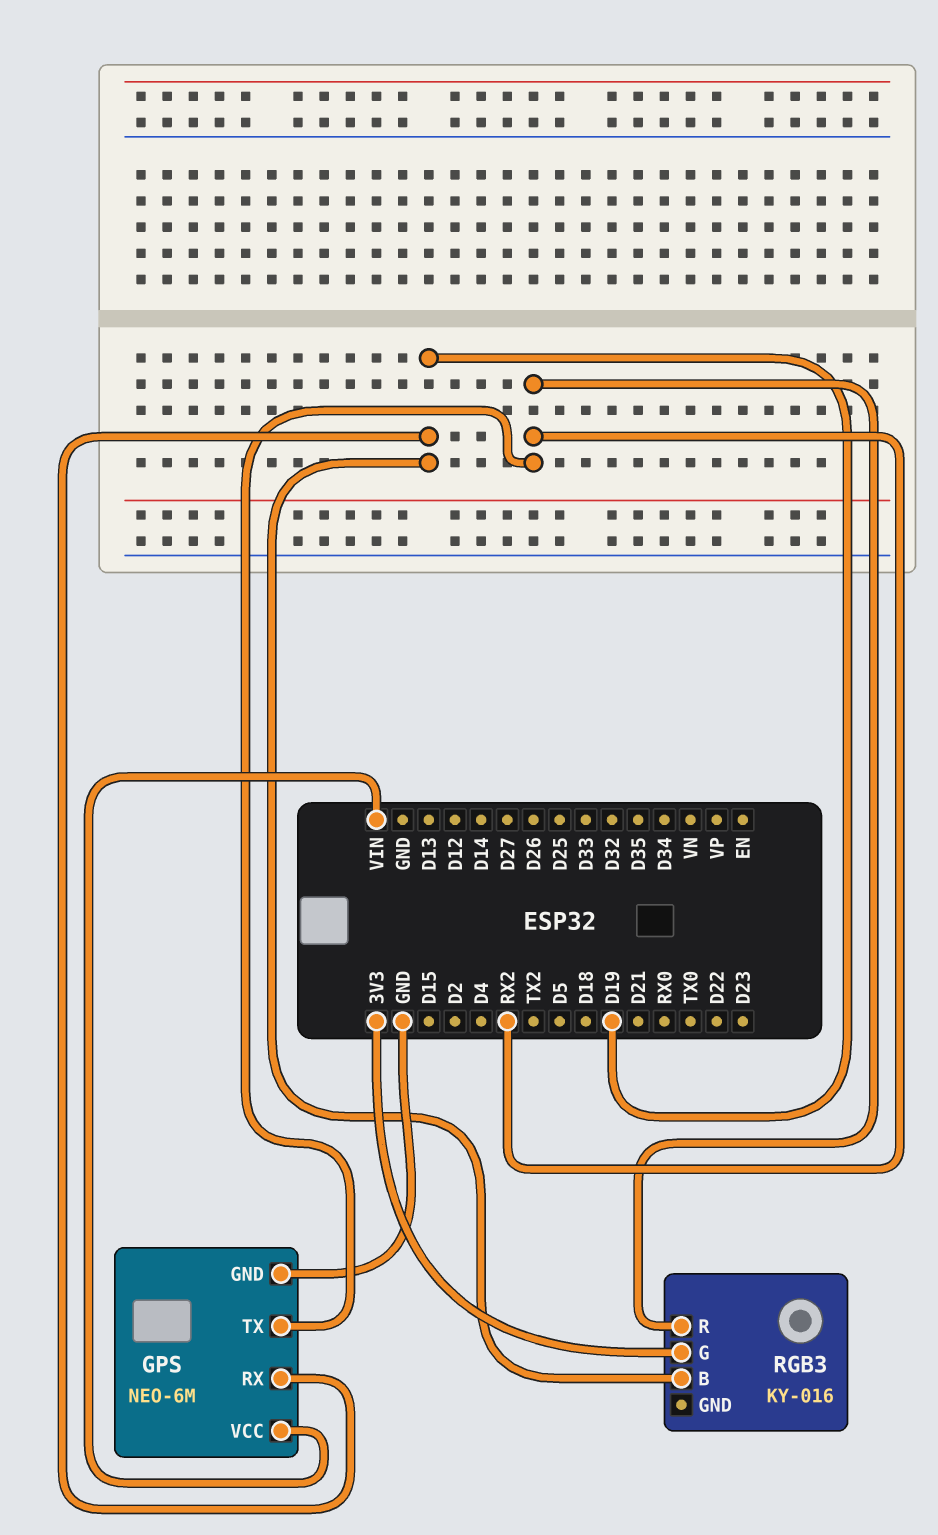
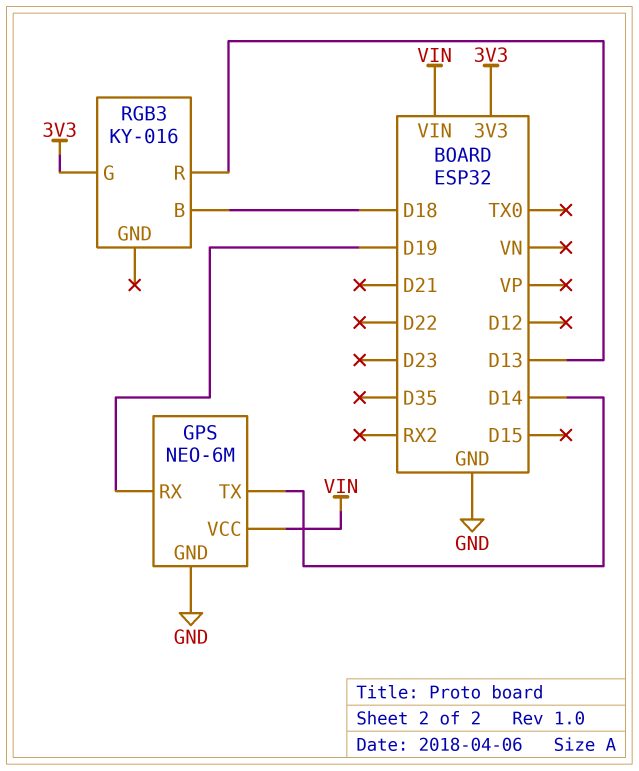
GPS pin TX: RX2 -> D14
RGB3 pin B: D19 -> D18
RGB3 pin R: RX2 -> D13

